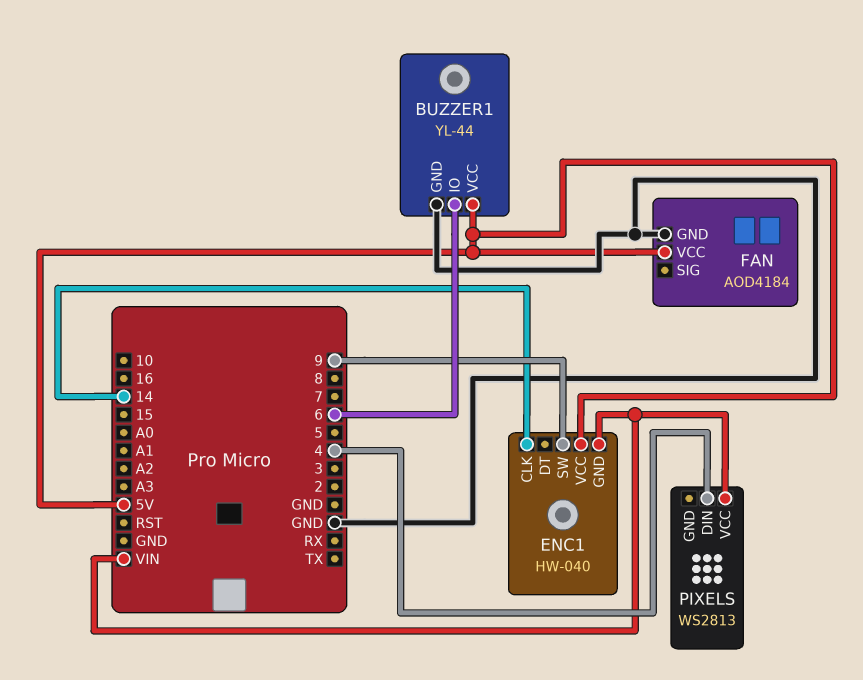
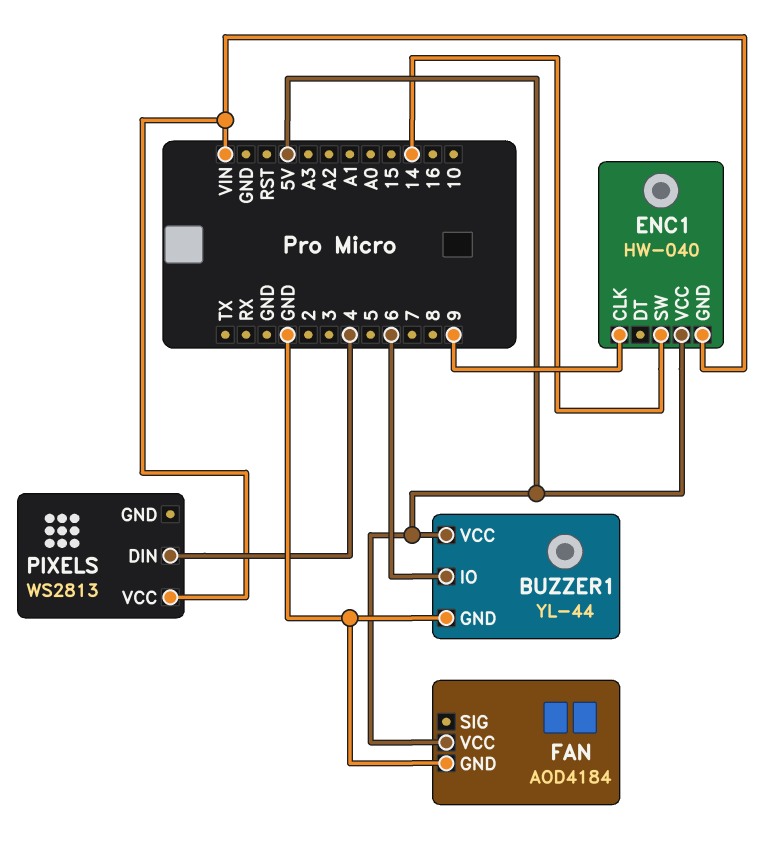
ENC1 pin CLK: 14 -> 9
ENC1 pin SW: 9 -> 14

